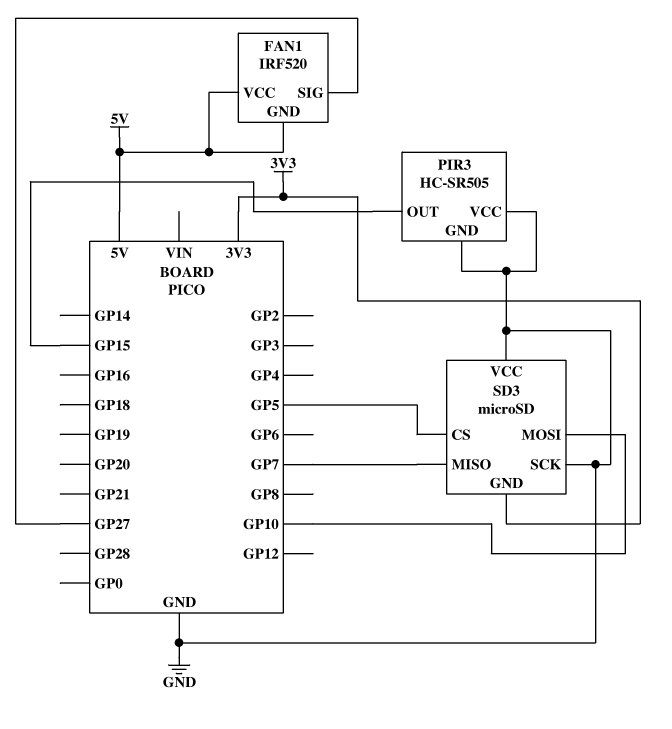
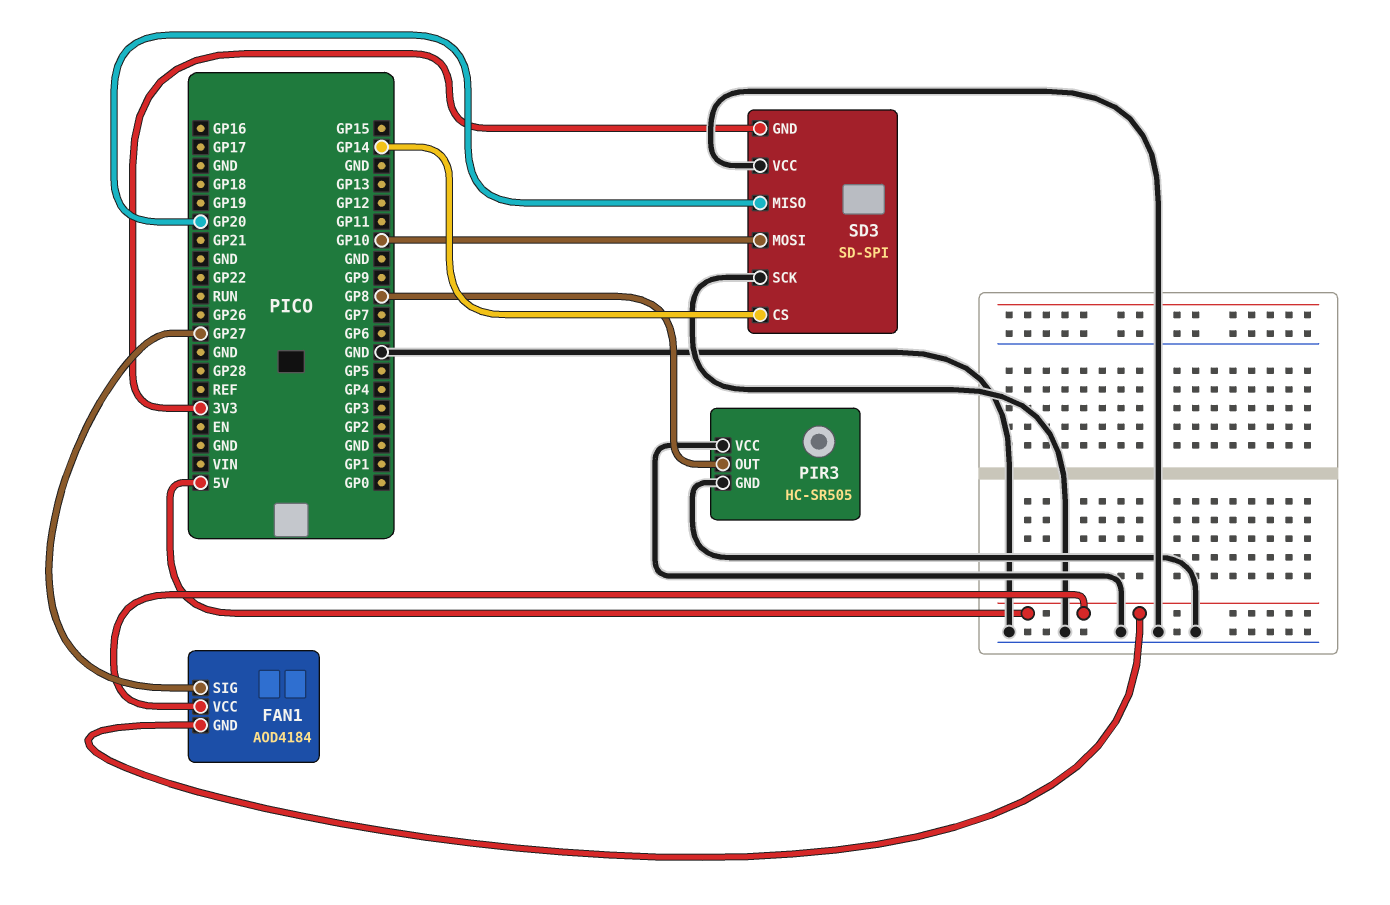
FAN1: IRF520 -> AOD4184
PIR3 pin OUT: GP15 -> GP8
SD3: microSD -> SD-SPI
SD3 pin CS: GP5 -> GP14
SD3 pin MISO: GP7 -> GP20

